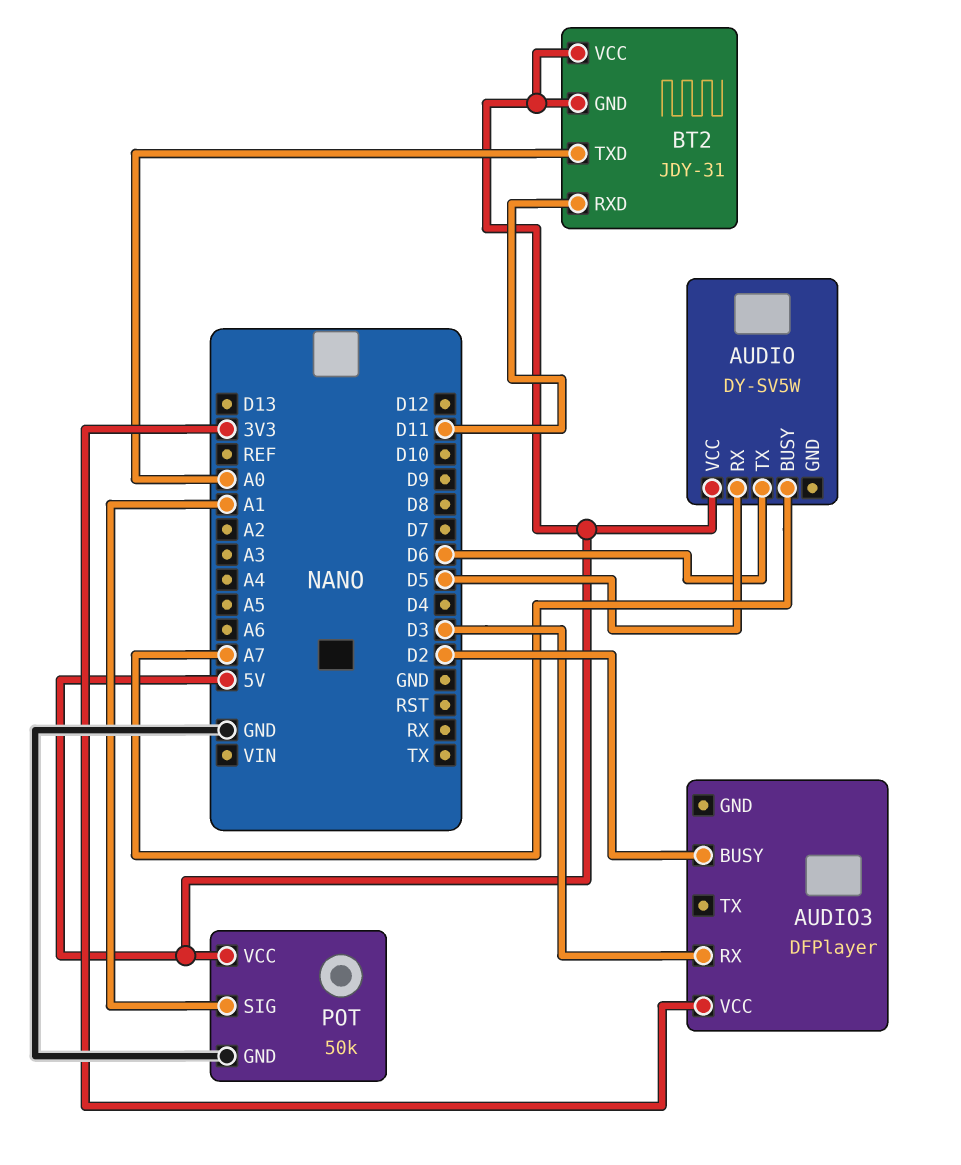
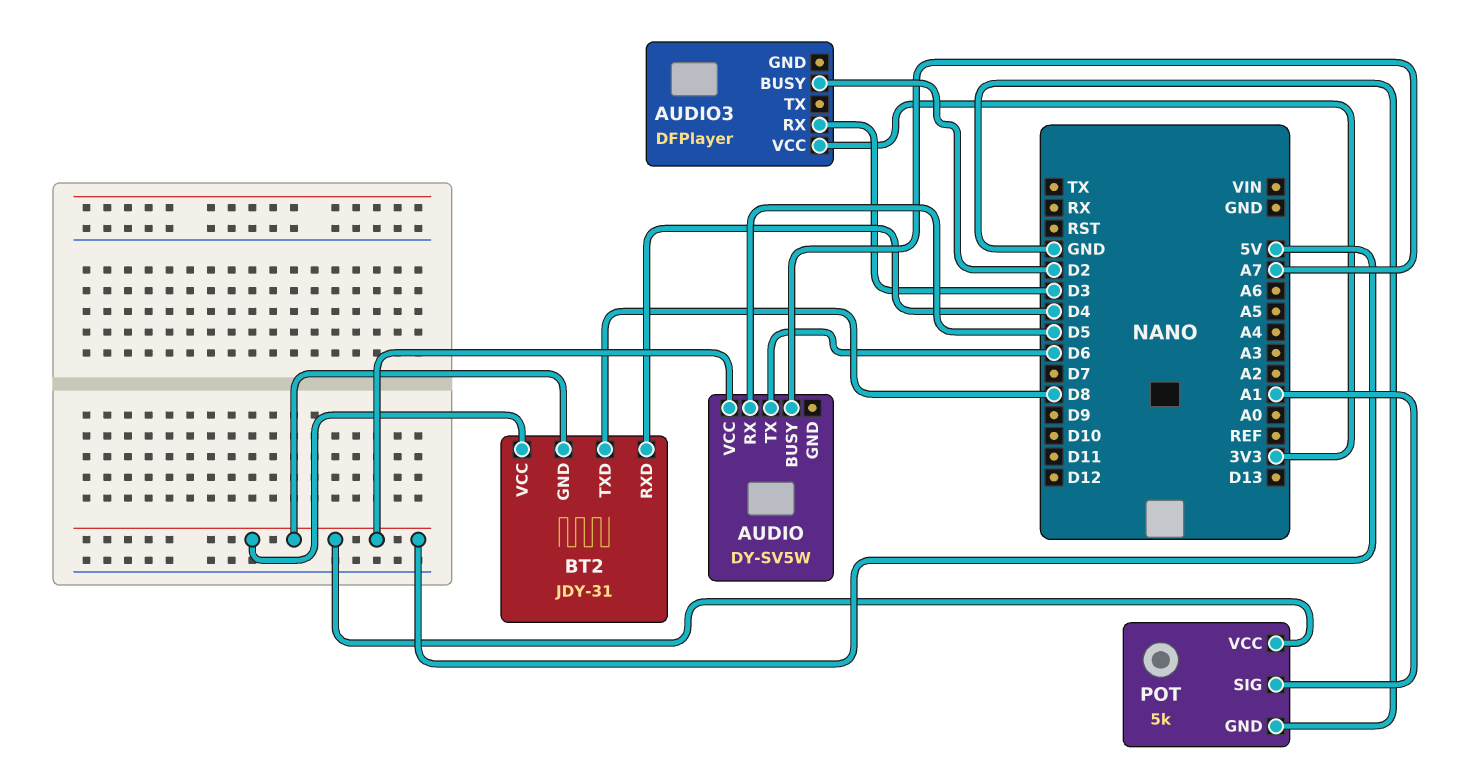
BT2 pin RXD: D11 -> D4
BT2 pin TXD: A0 -> D8
POT: 50k -> 5k

